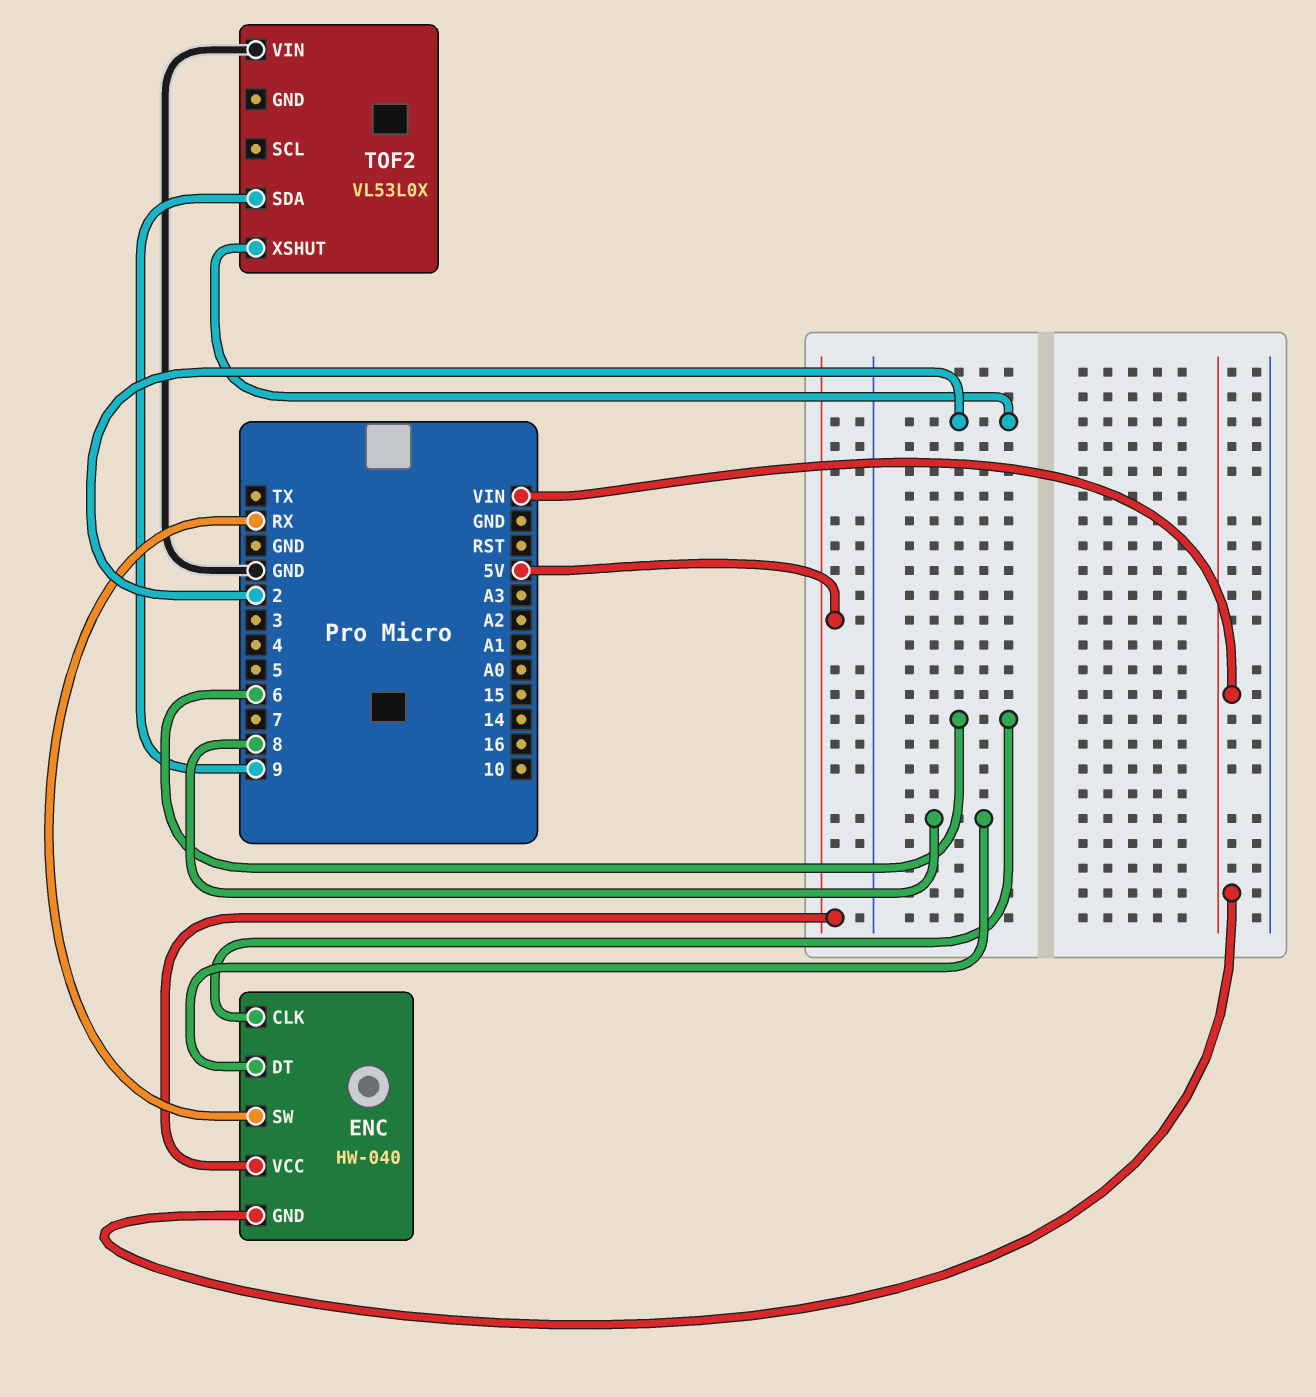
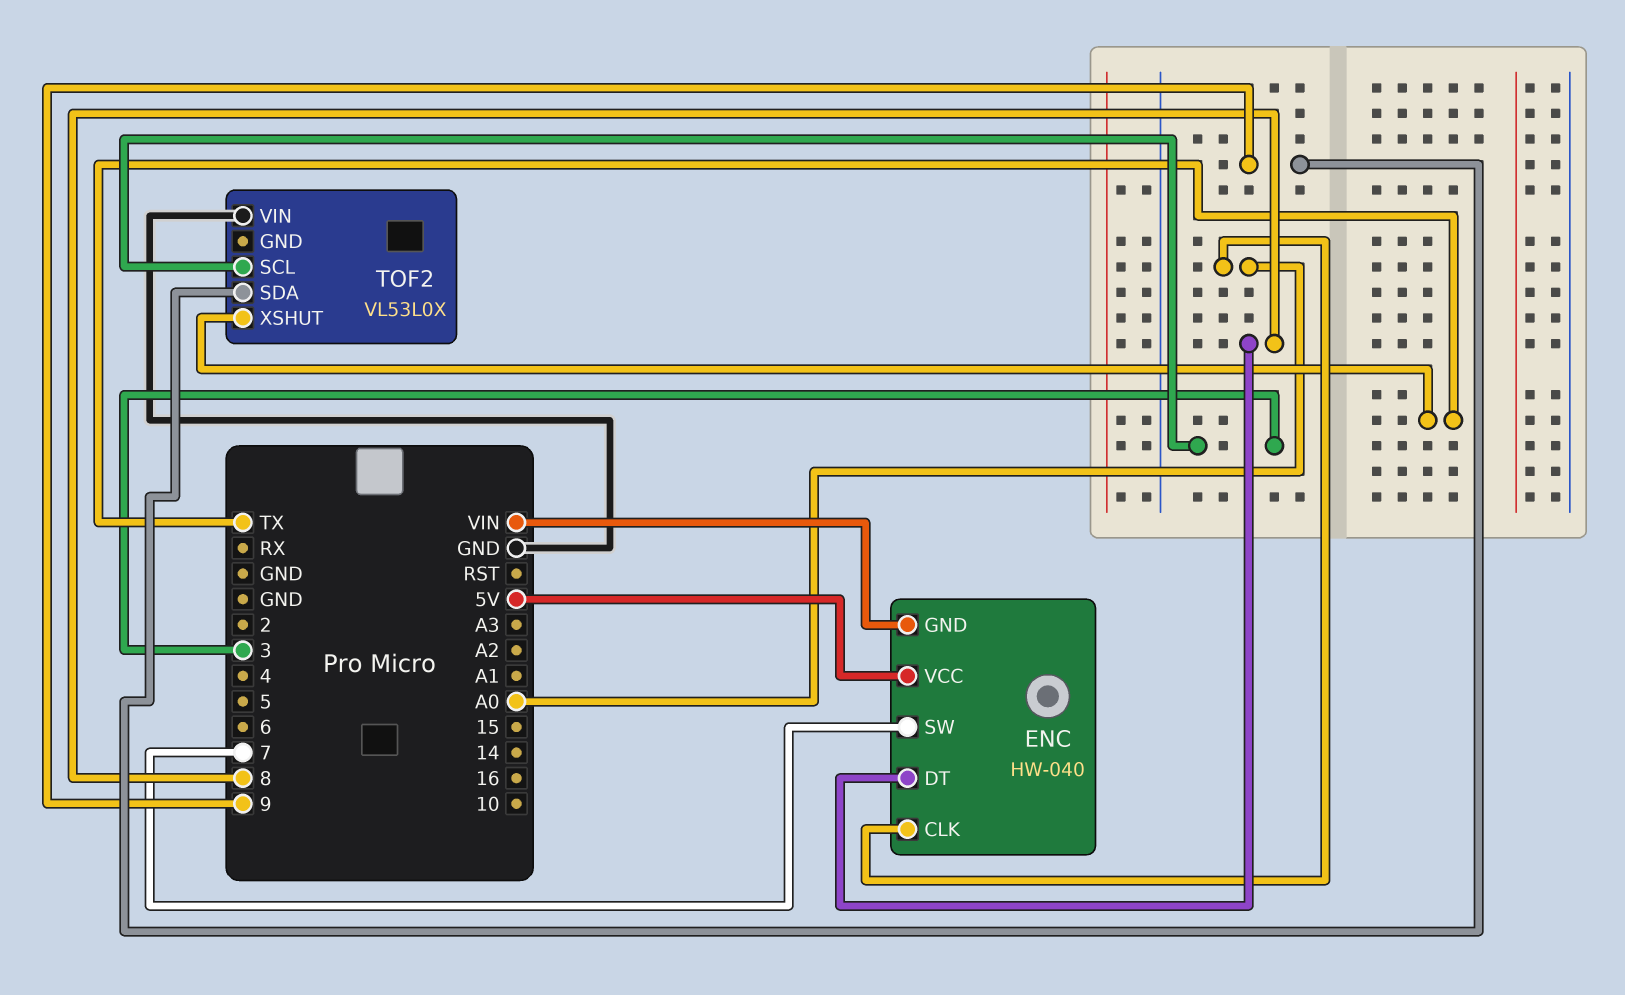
ENC pin CLK: 6 -> A0
ENC pin SW: RX -> 7
TOF2 pin SCL: none -> 3
TOF2 pin XSHUT: 2 -> TX

